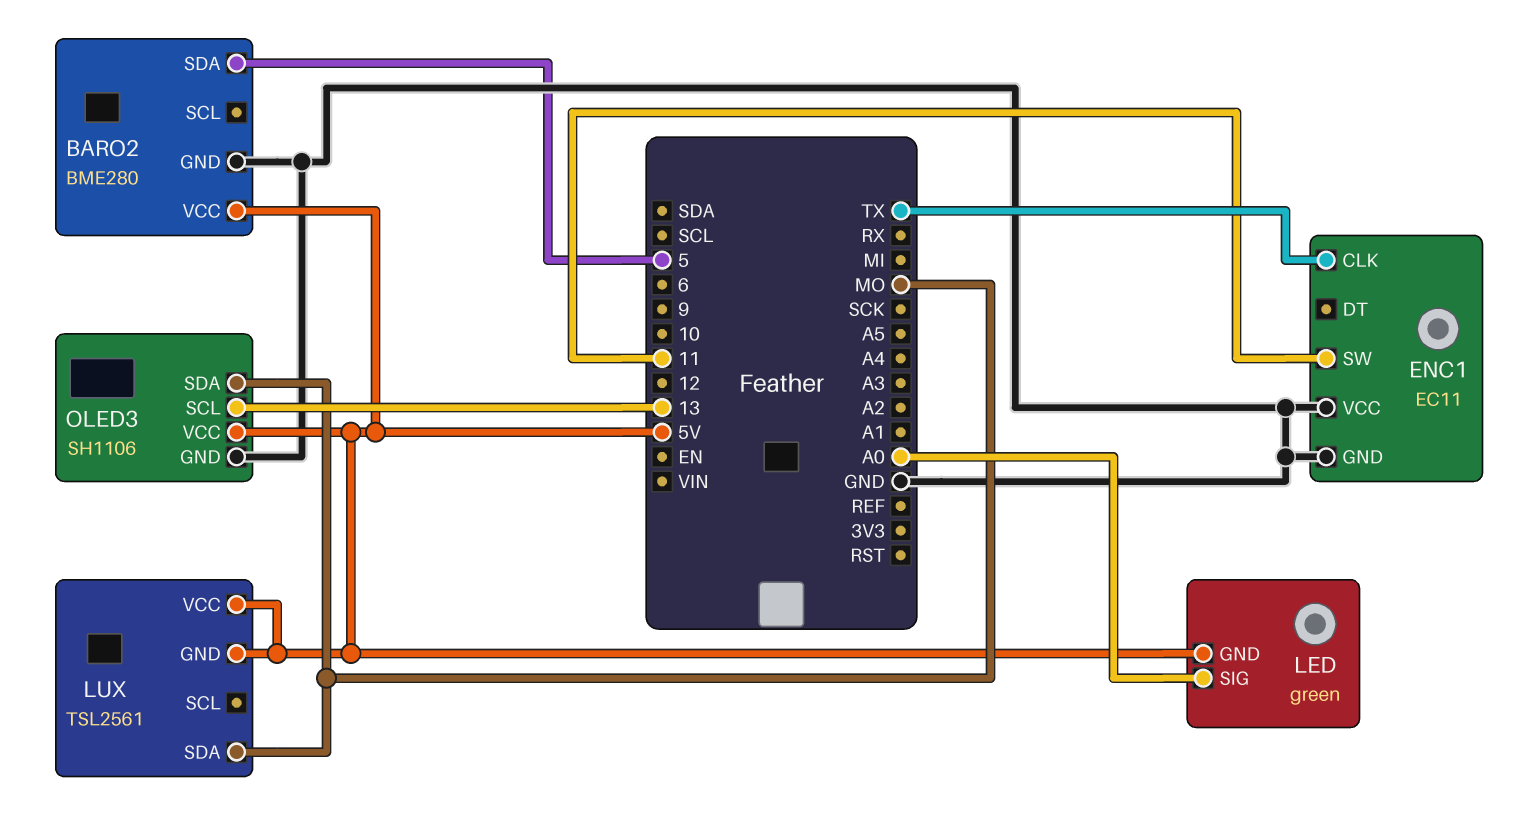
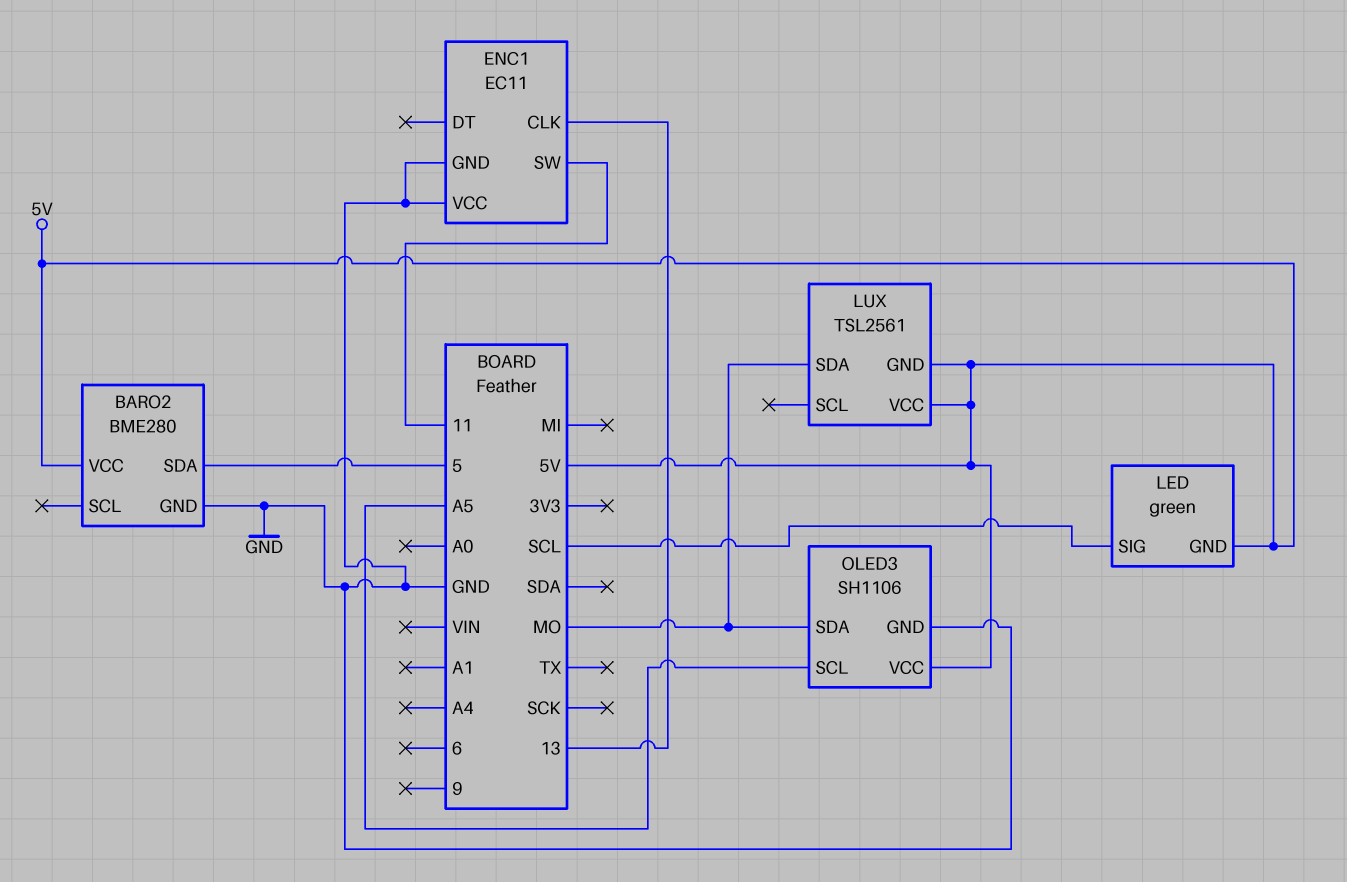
ENC1 pin CLK: TX -> 13
LED pin SIG: A0 -> SCL
OLED3 pin SCL: 13 -> A5

